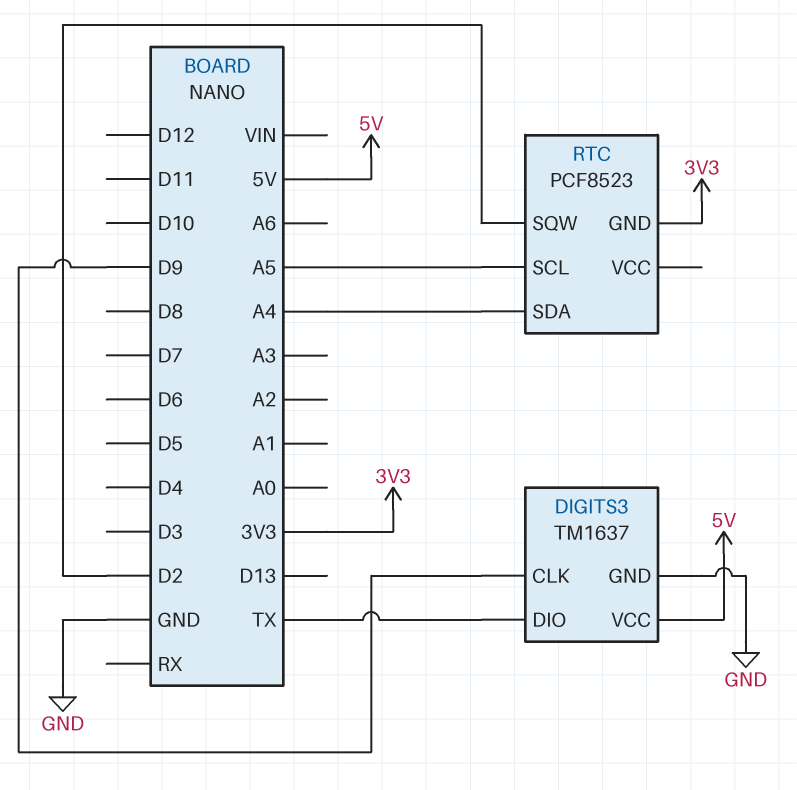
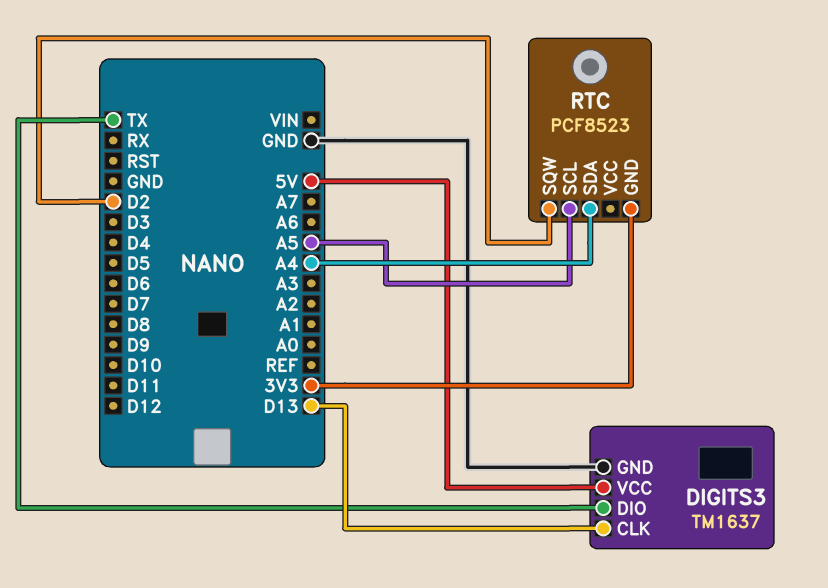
DIGITS3 pin CLK: D9 -> D13

